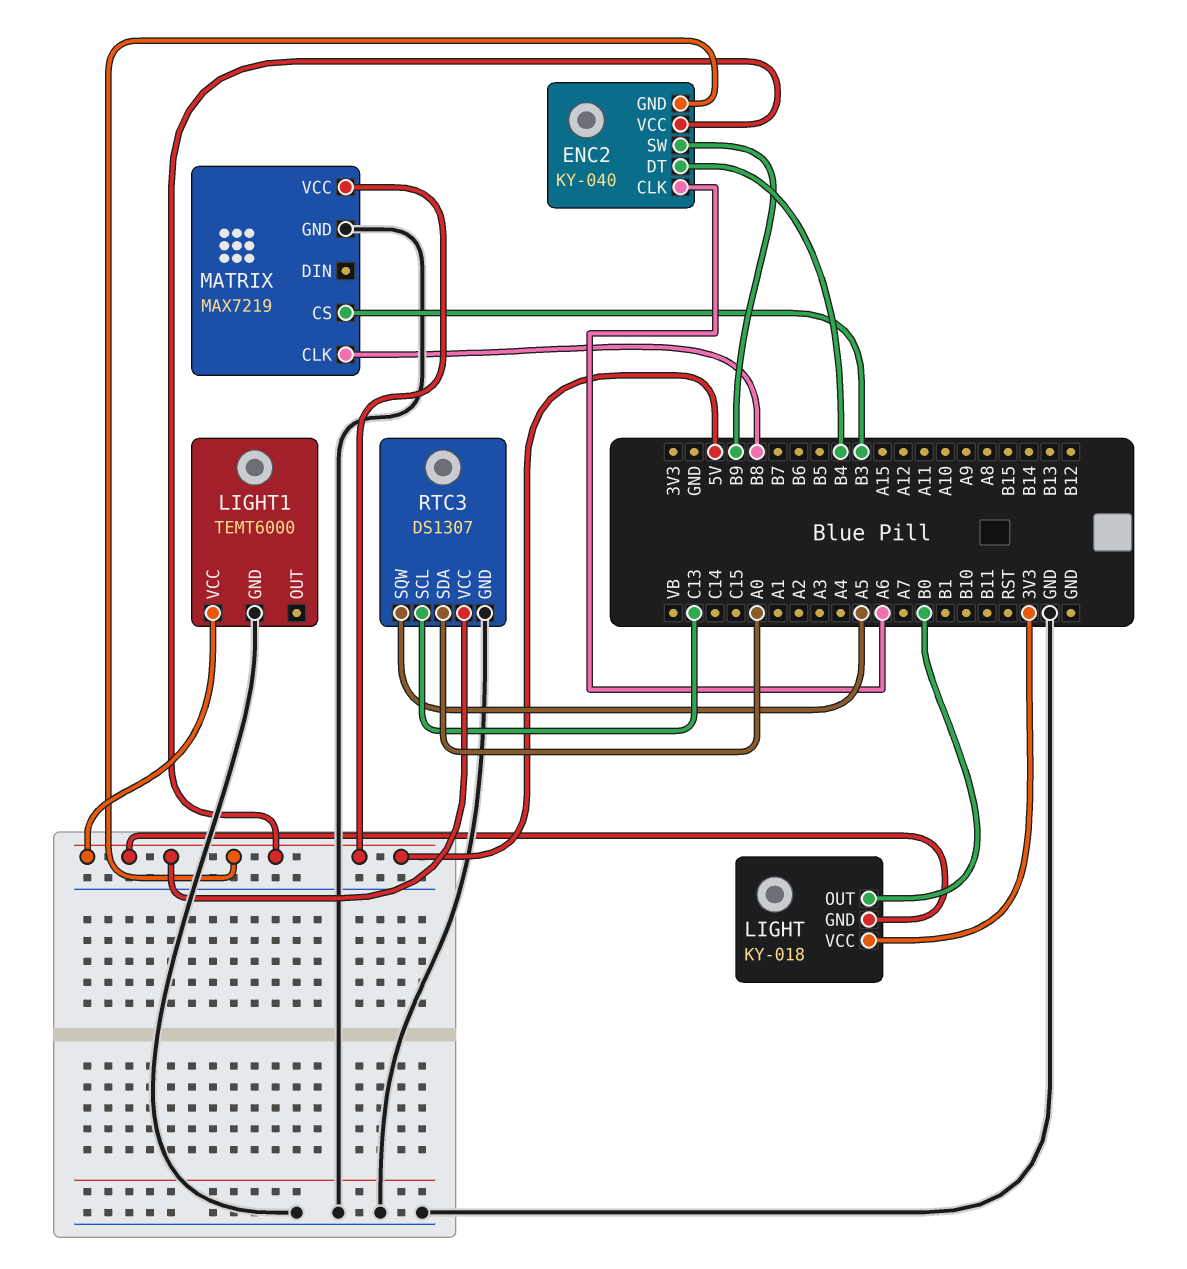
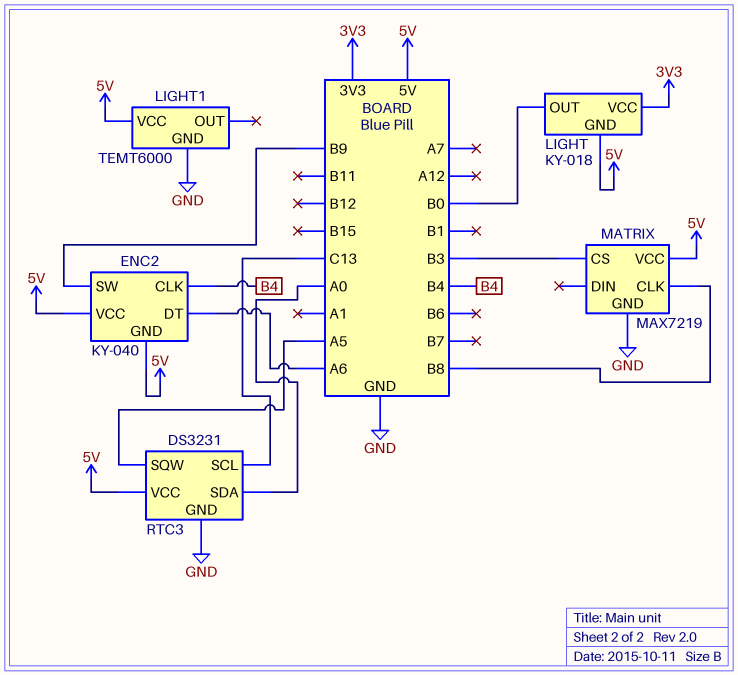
ENC2 pin CLK: A6 -> B4
ENC2 pin DT: B4 -> A6
RTC3: DS1307 -> DS3231

